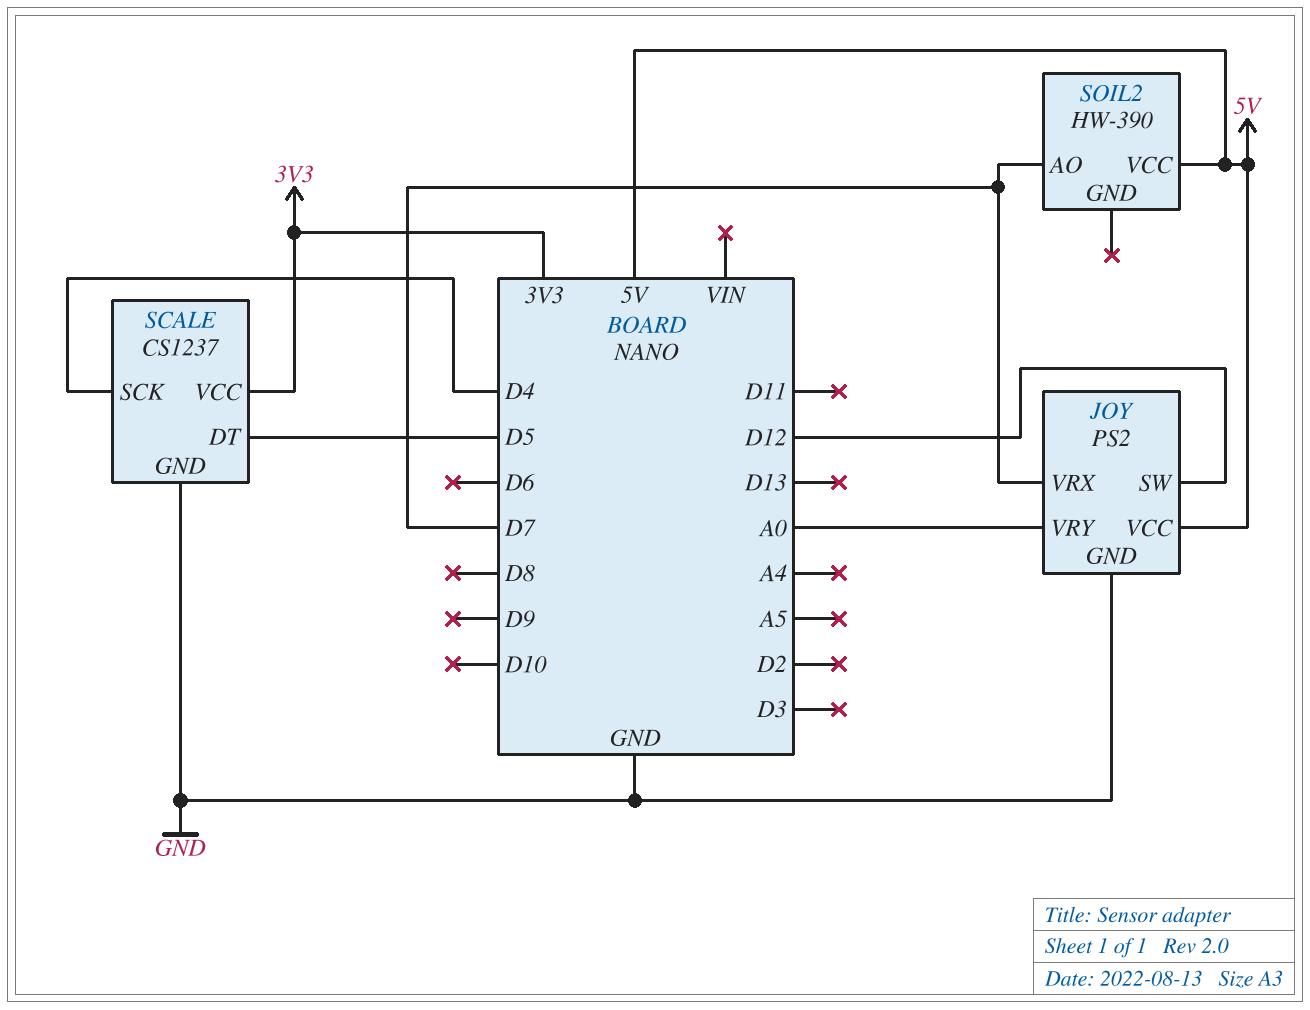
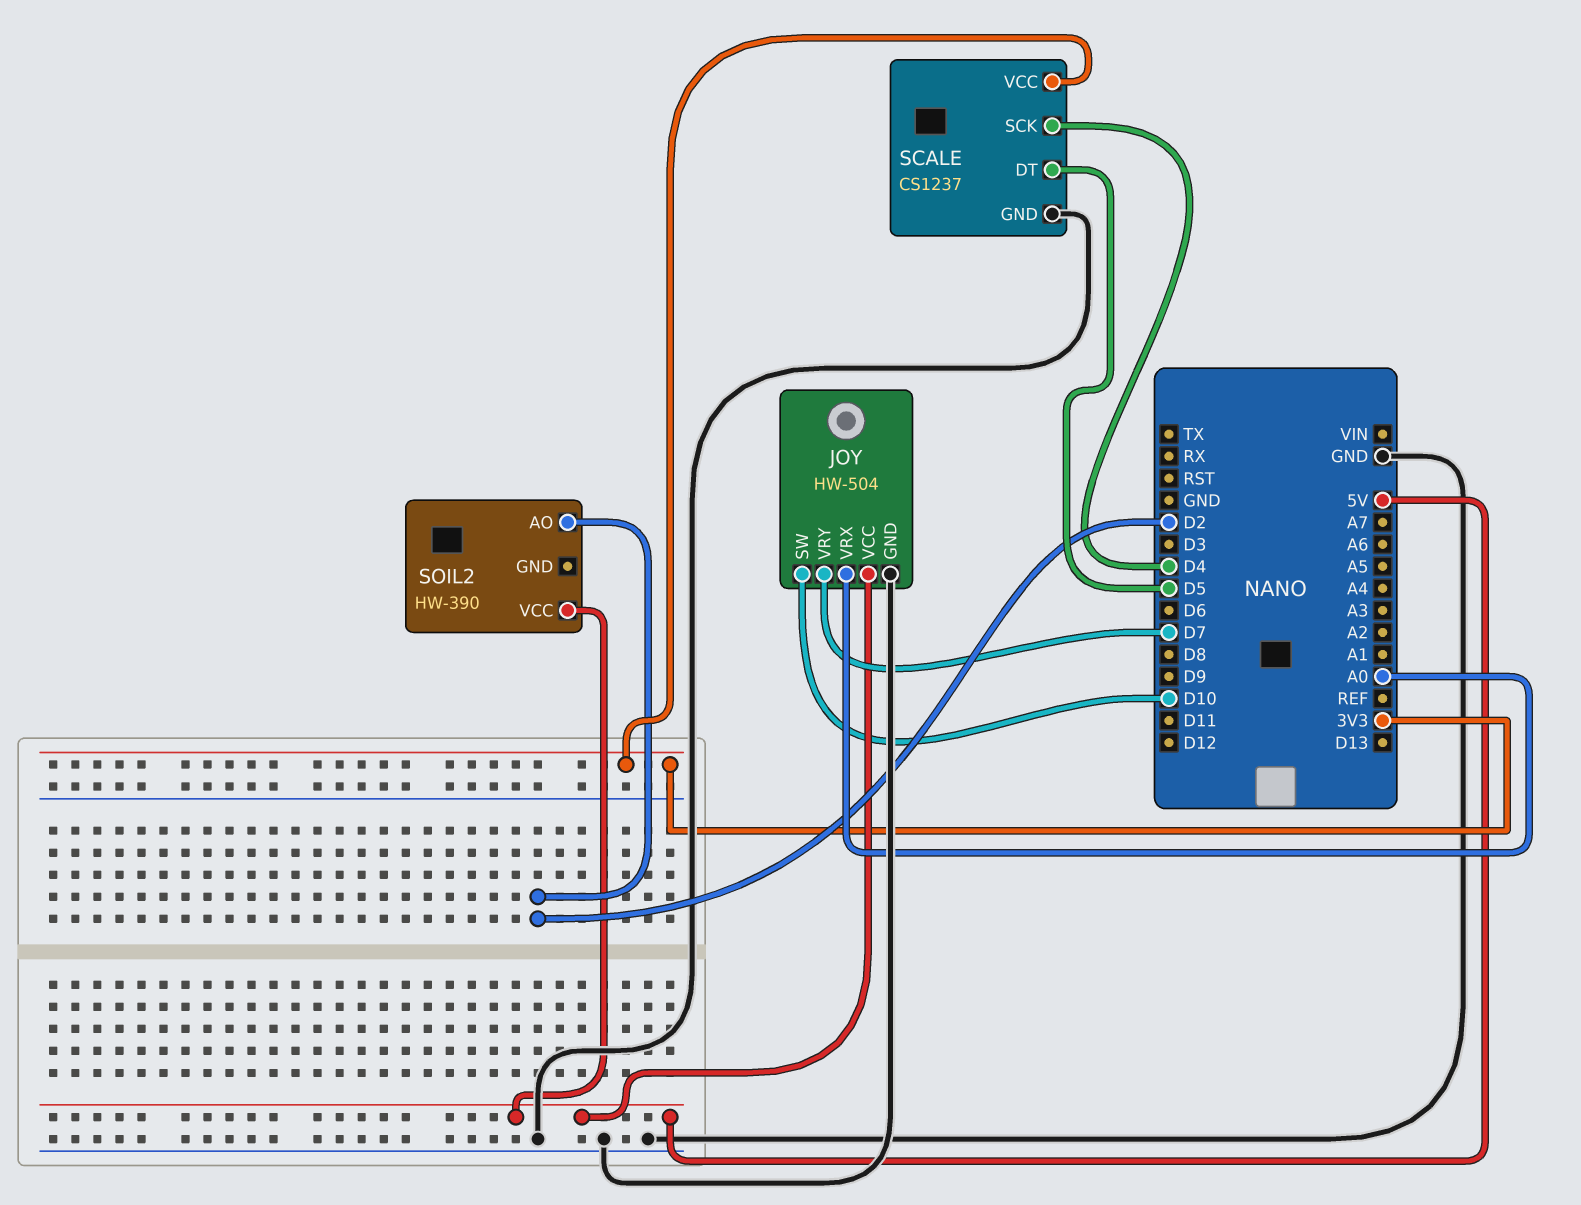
JOY: PS2 -> HW-504
JOY pin SW: D12 -> D10
JOY pin VRX: D7 -> A0
JOY pin VRY: A0 -> D7
SOIL2 pin AO: D7 -> D2

